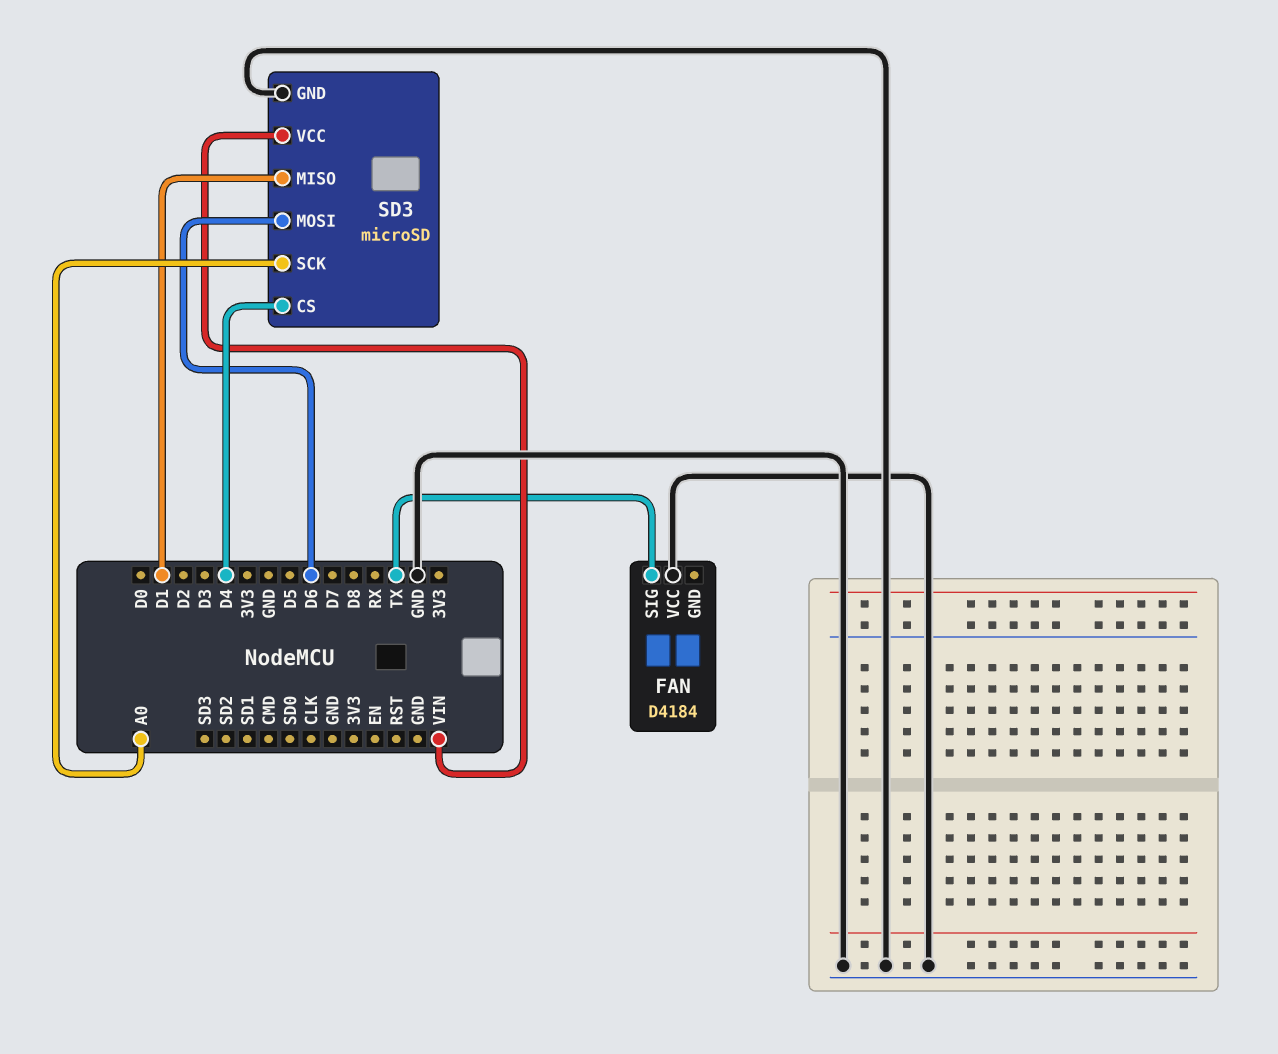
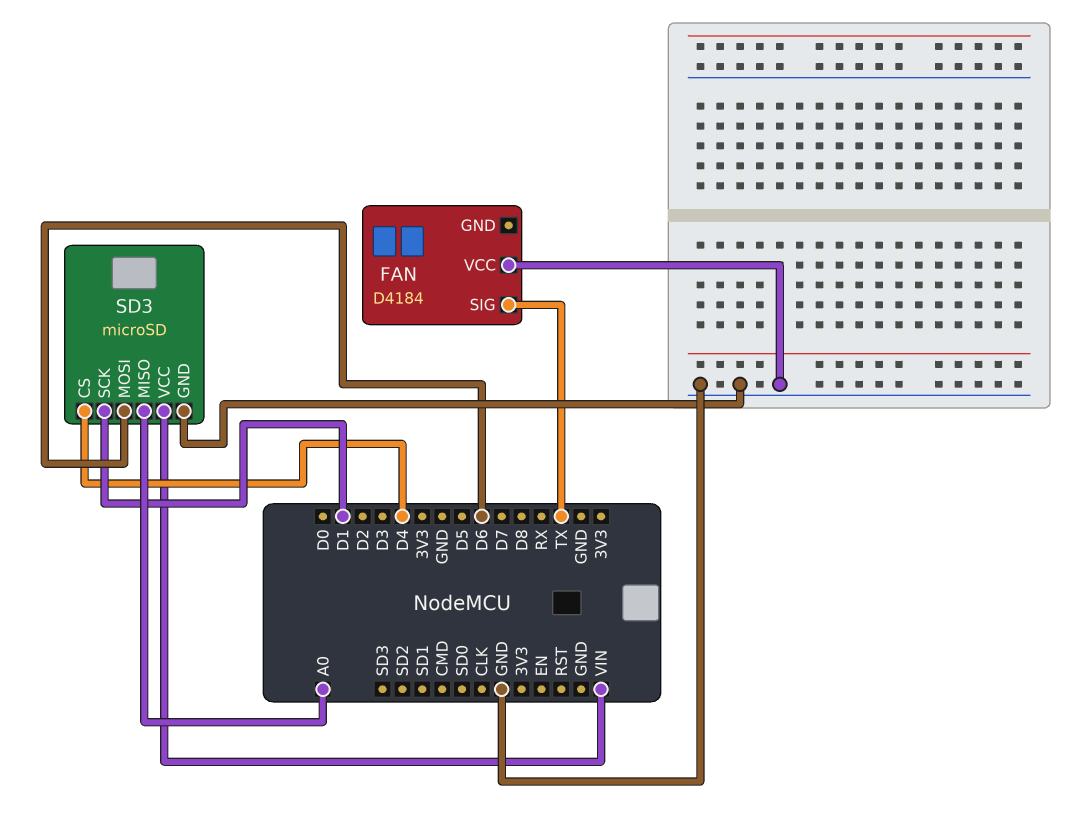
SD3 pin MISO: D1 -> A0
SD3 pin SCK: A0 -> D1

